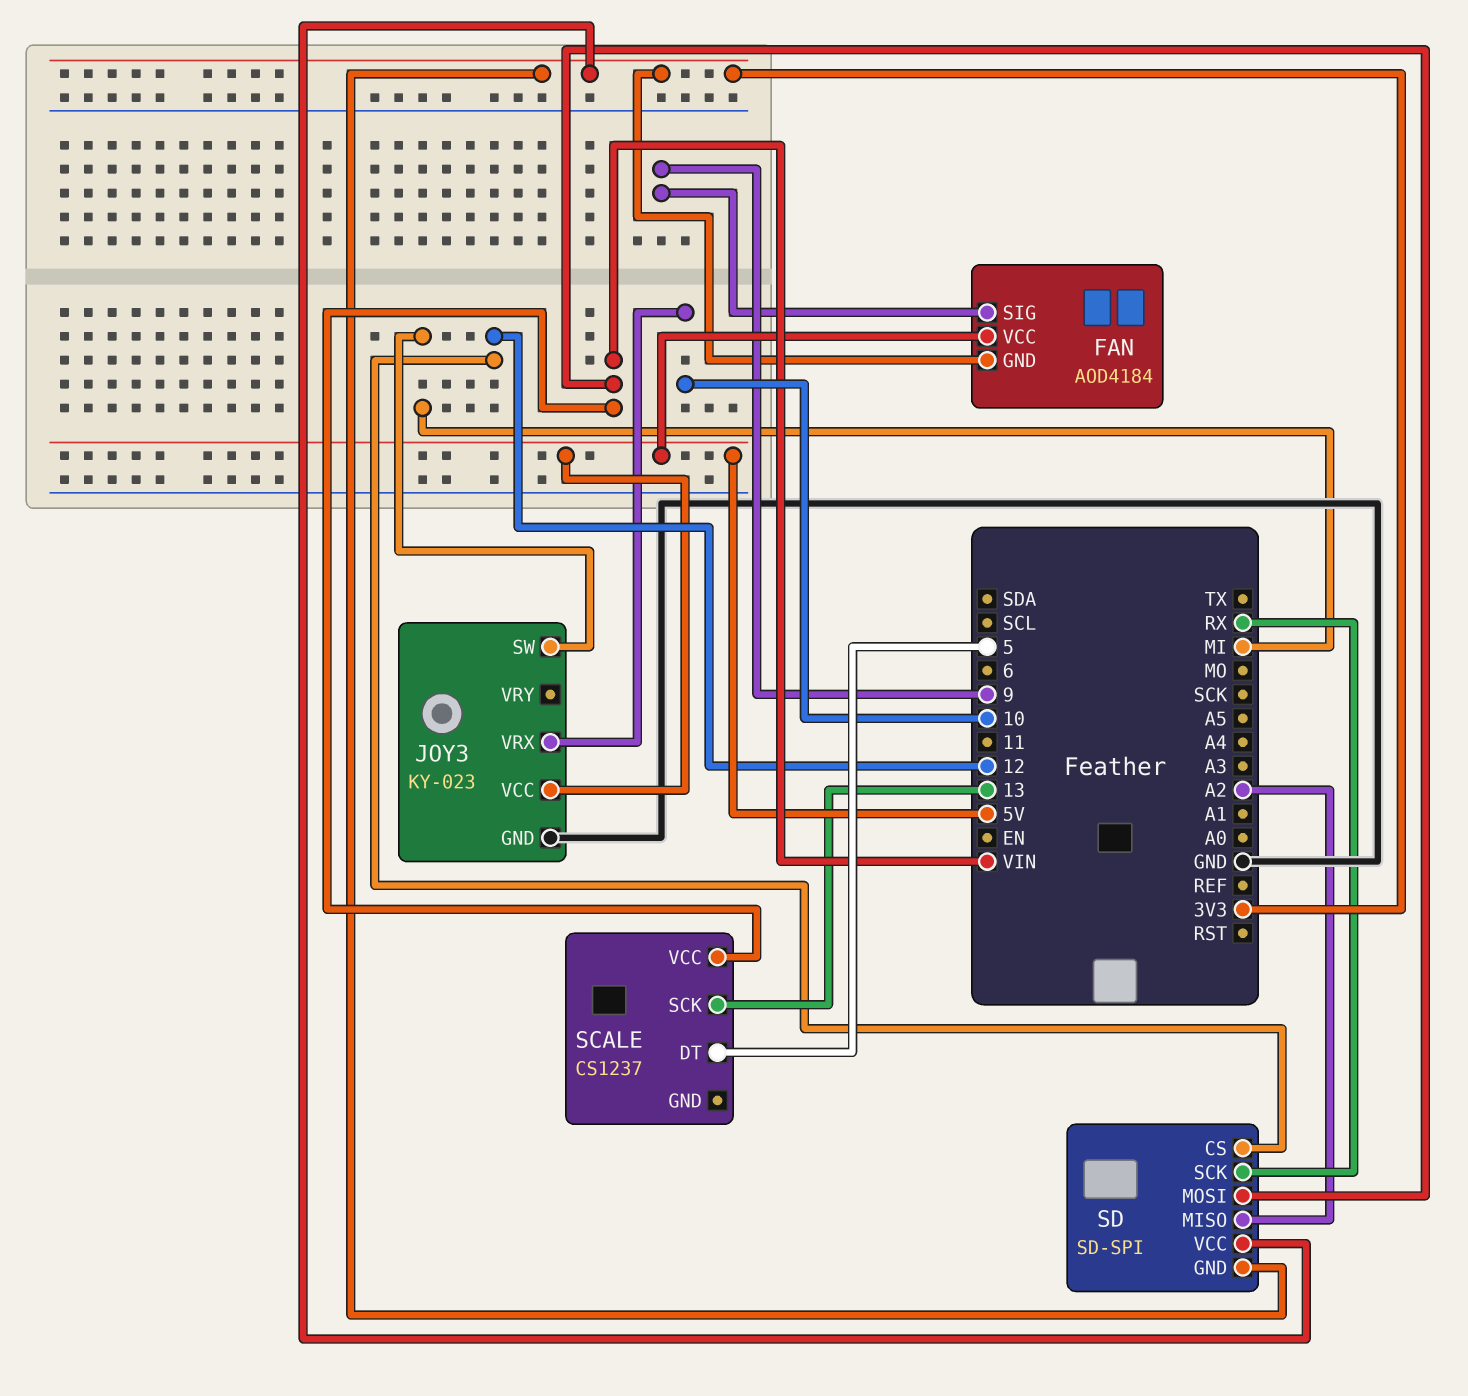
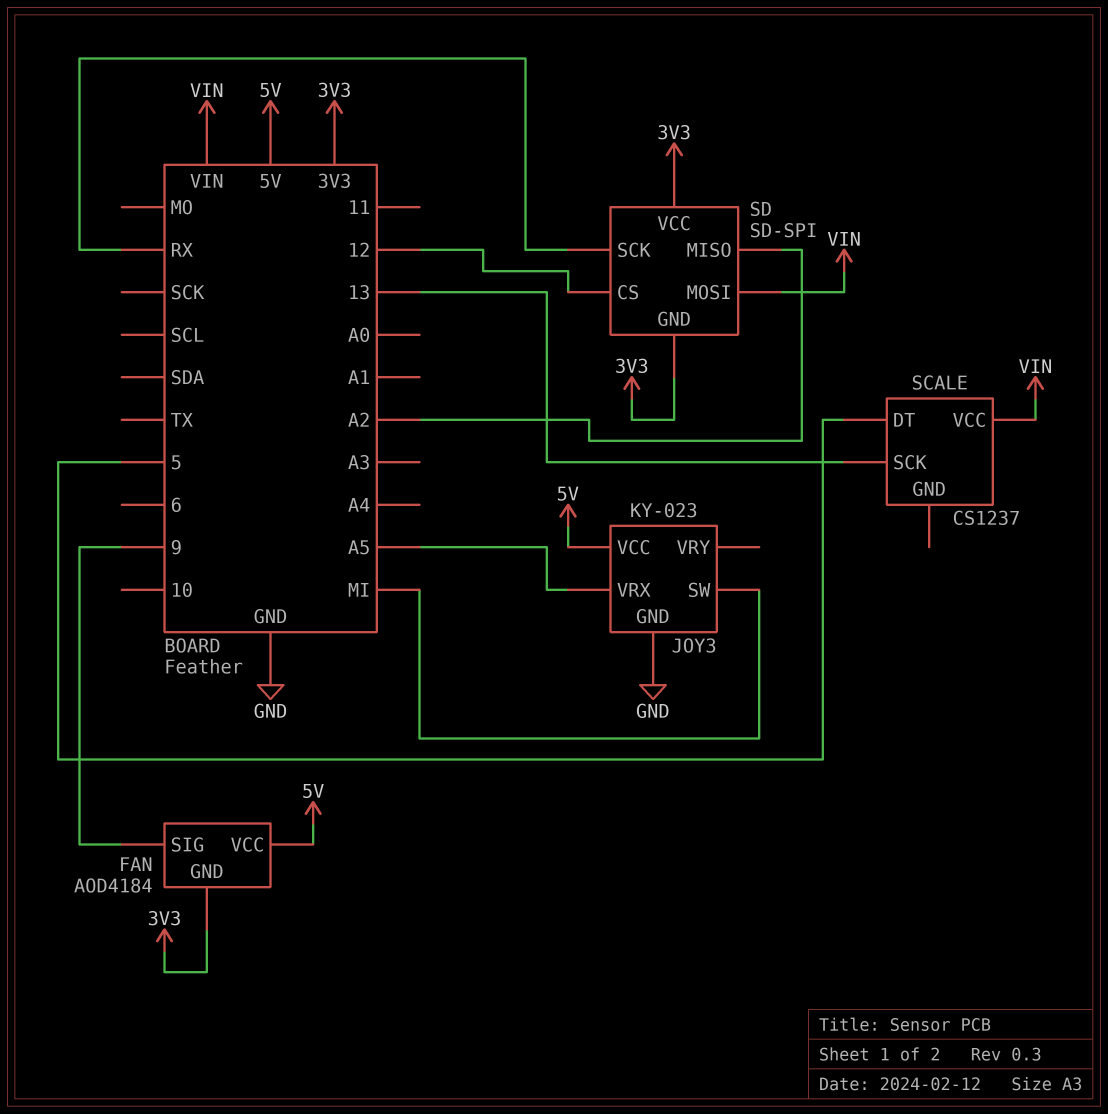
JOY3 pin VRX: 10 -> A5

